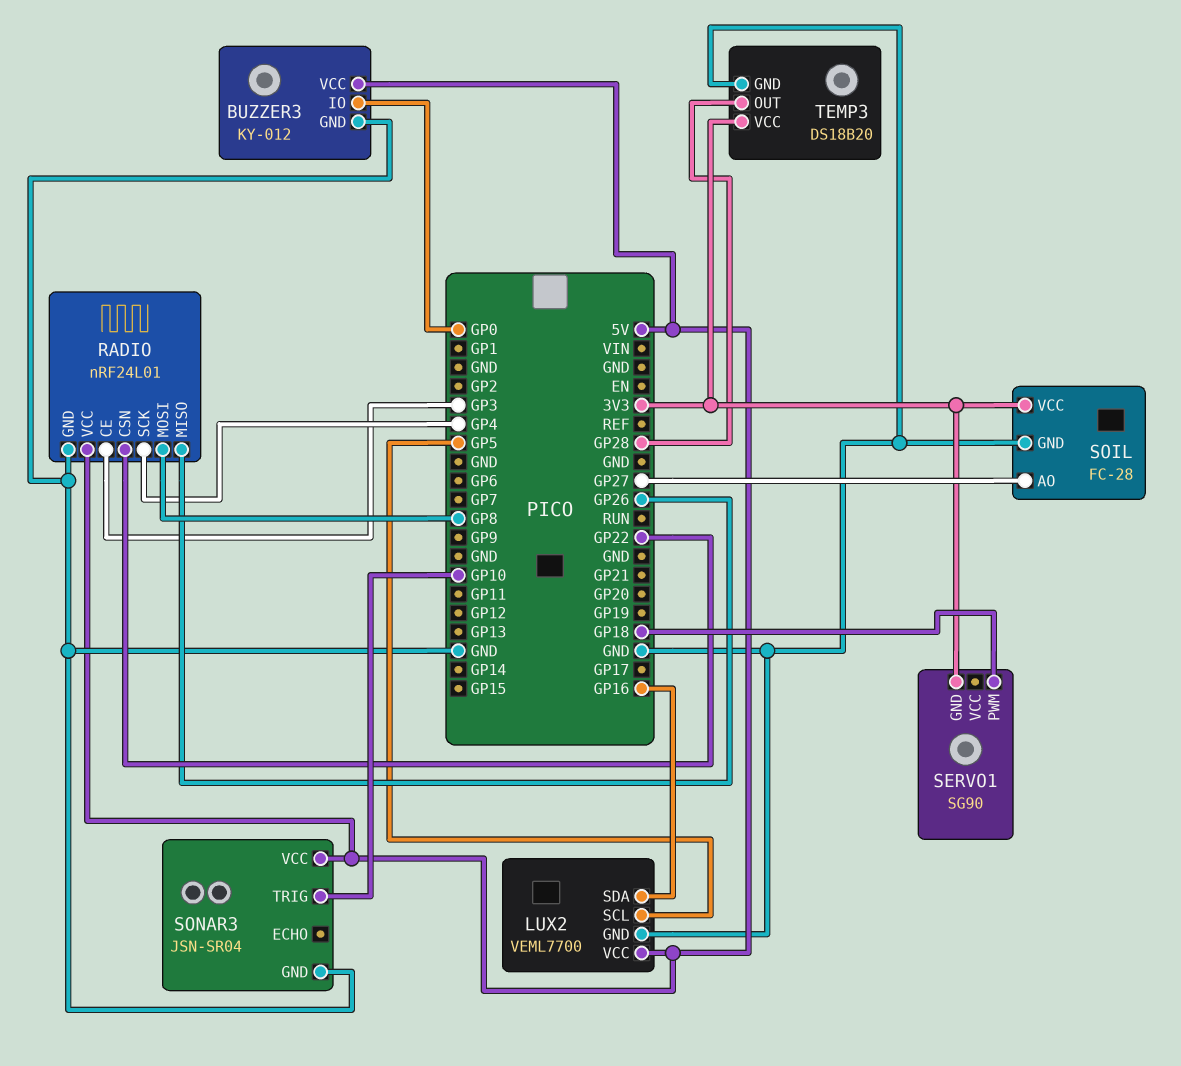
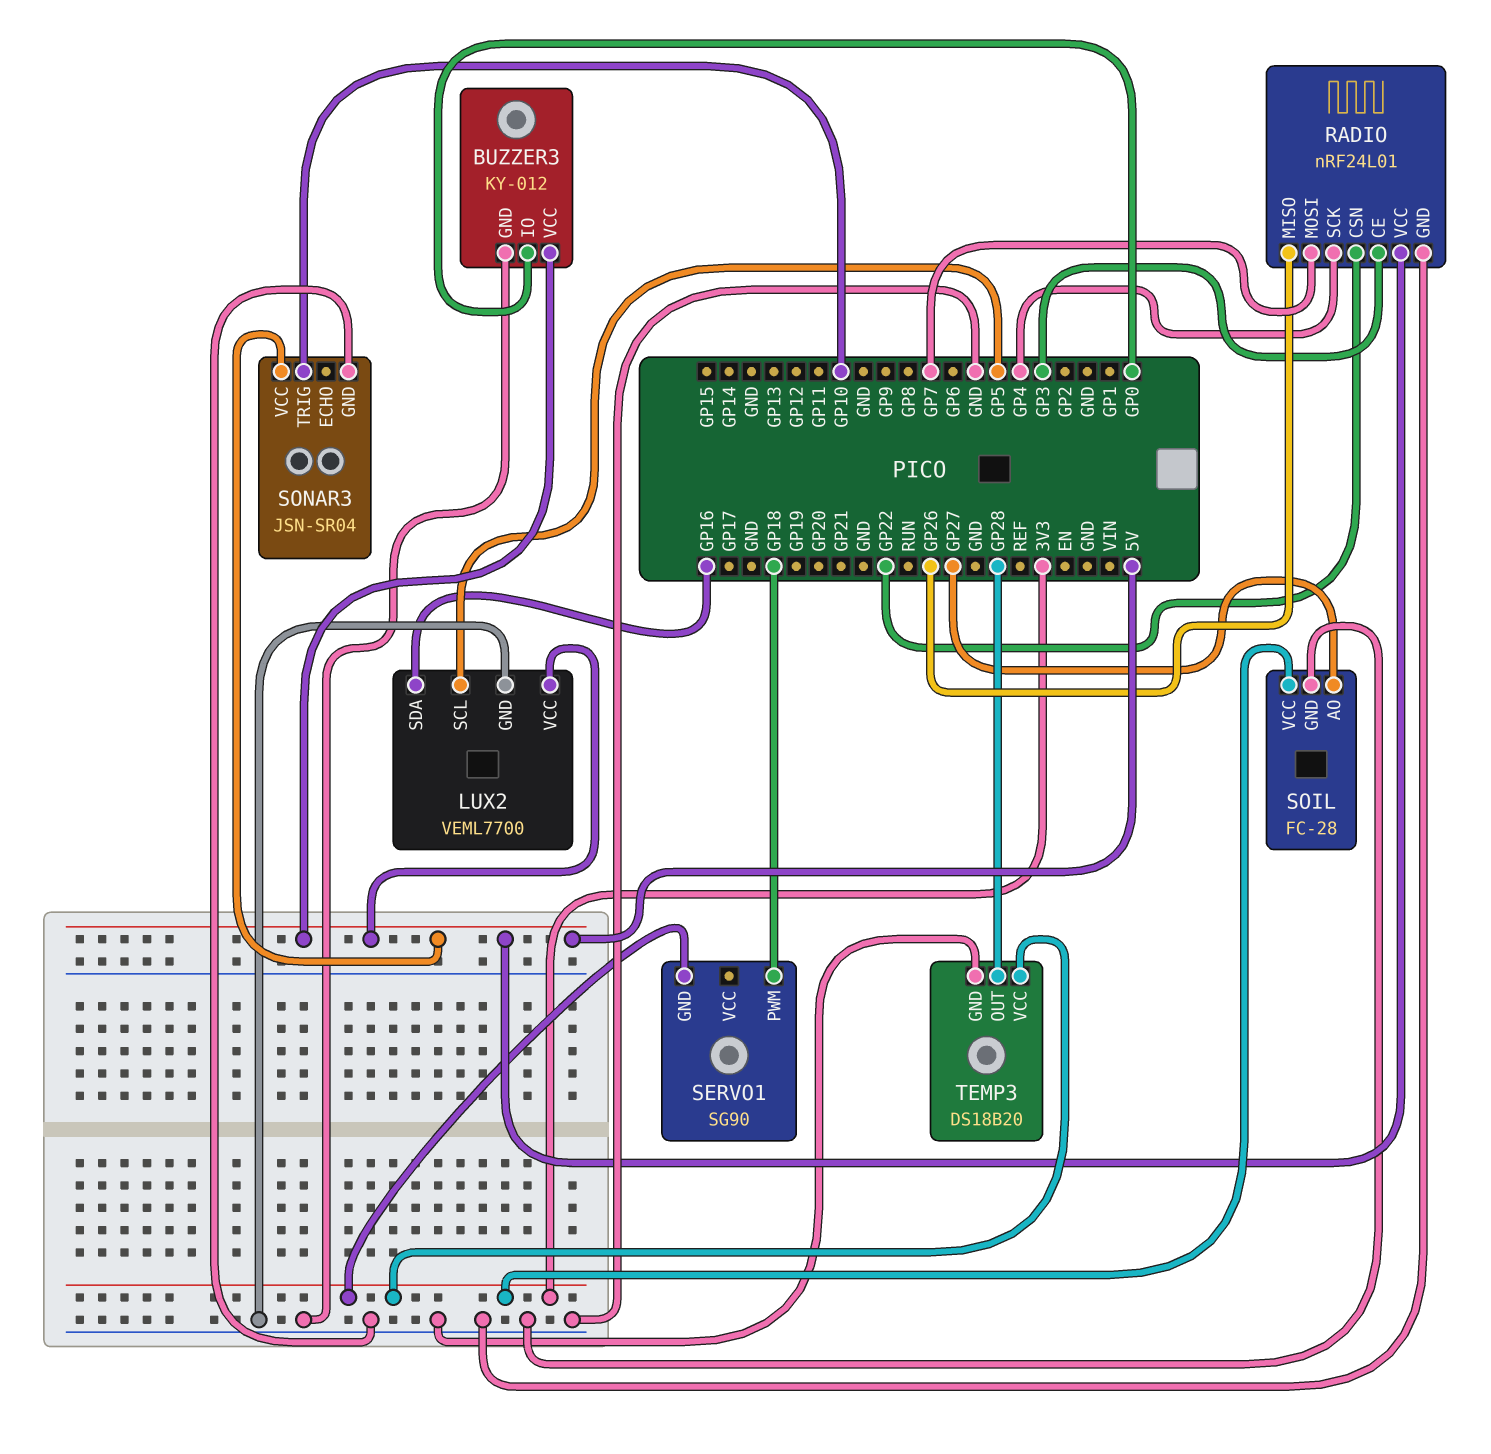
RADIO pin MOSI: GP8 -> GP7

